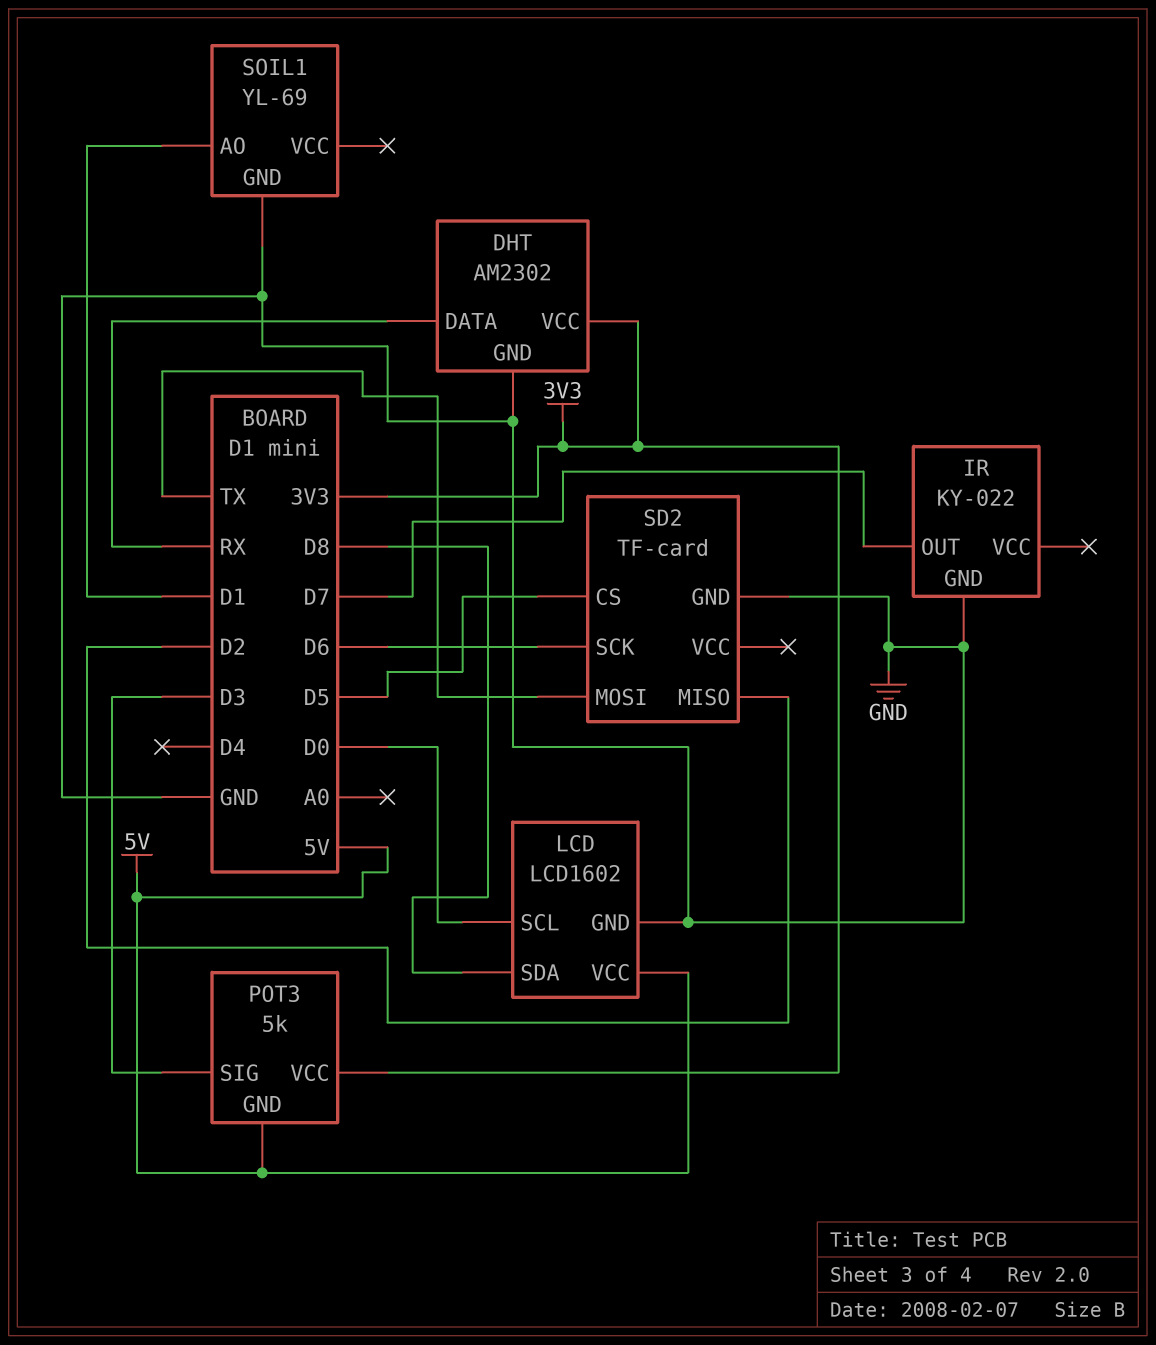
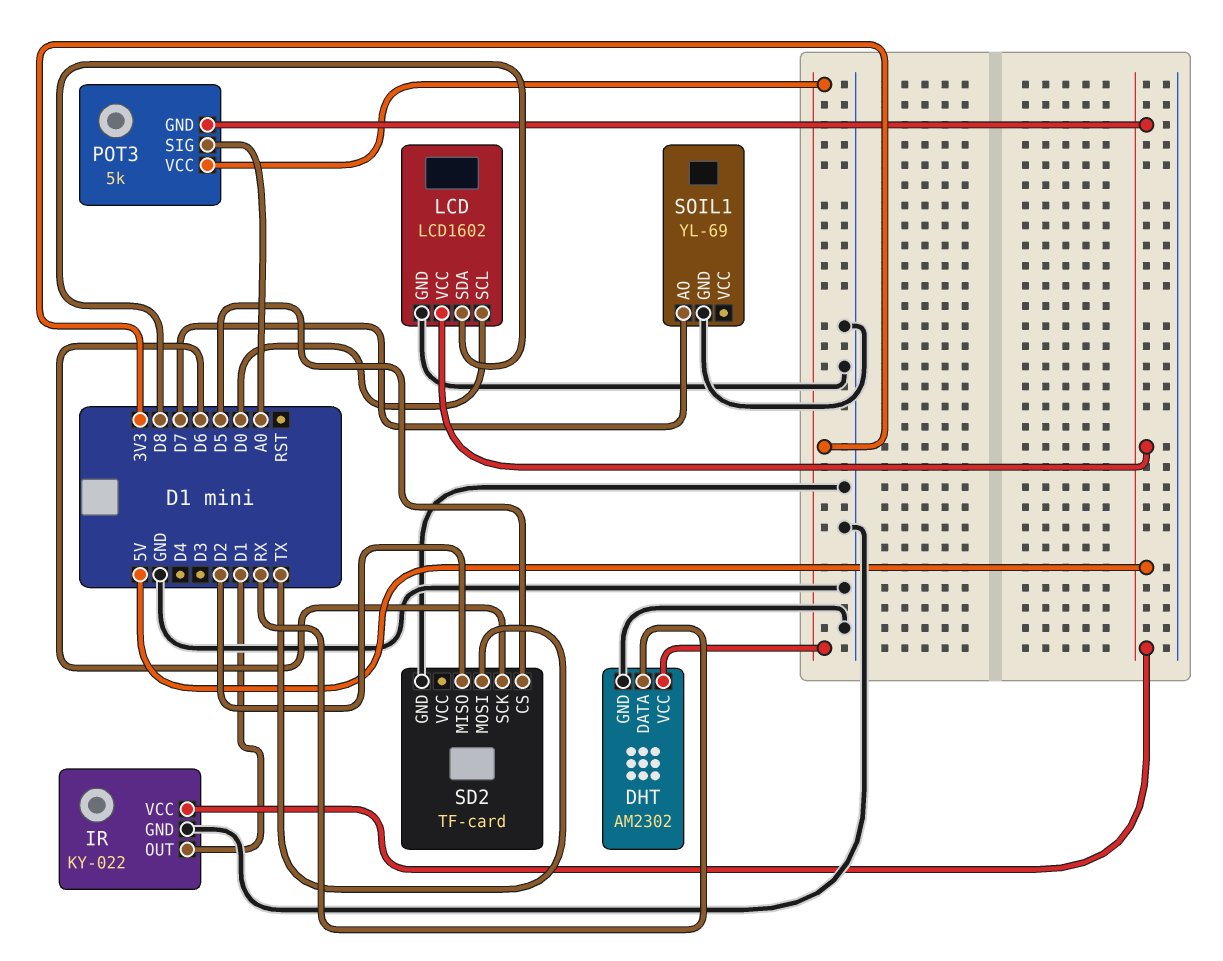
IR pin OUT: D7 -> D1
IR pin VCC: none -> 5V
POT3 pin SIG: D3 -> A0
SOIL1 pin AO: D1 -> D7

